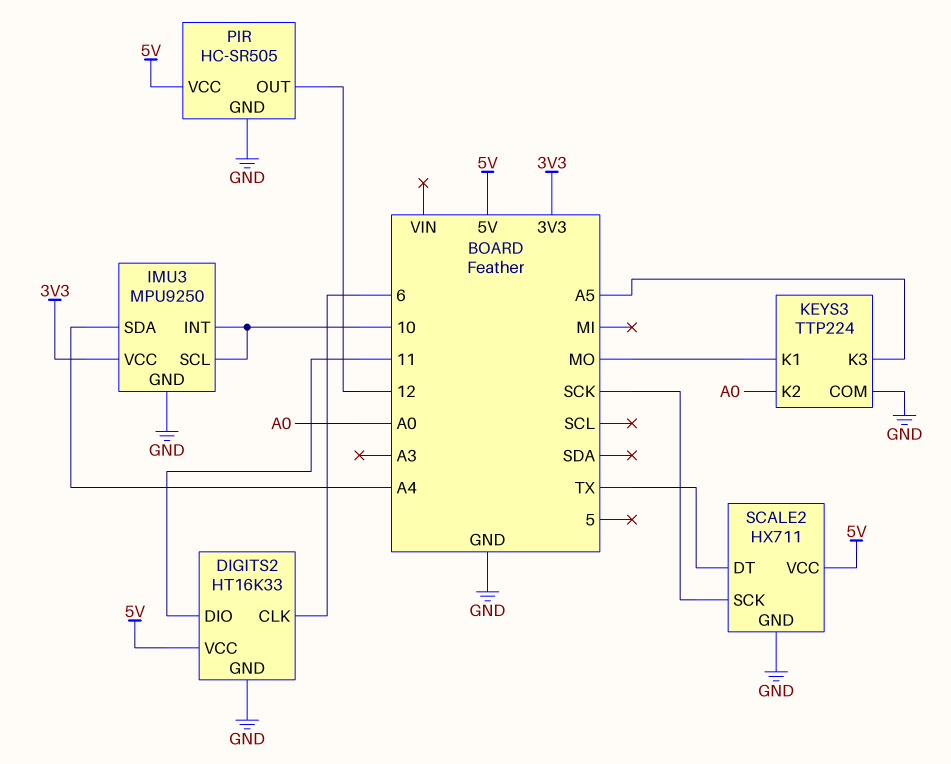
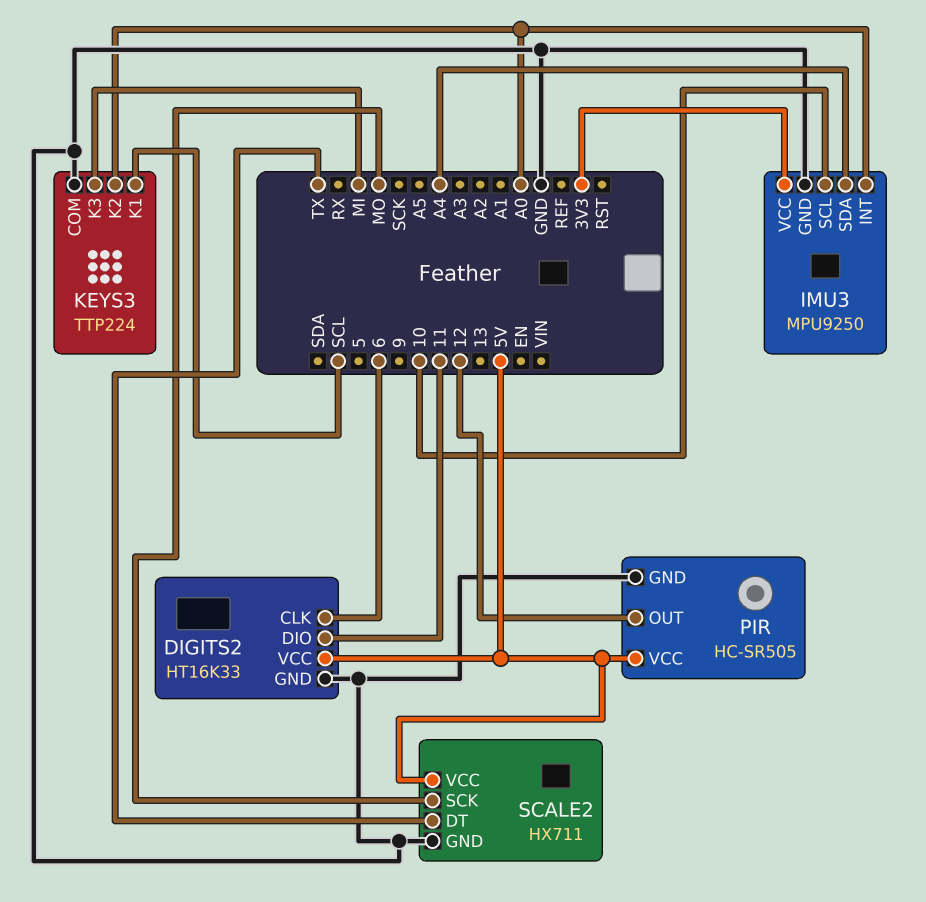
IMU3 pin INT: 10 -> A0
KEYS3 pin K1: MO -> SCL
KEYS3 pin K3: A5 -> MI
SCALE2 pin SCK: SCK -> MO

